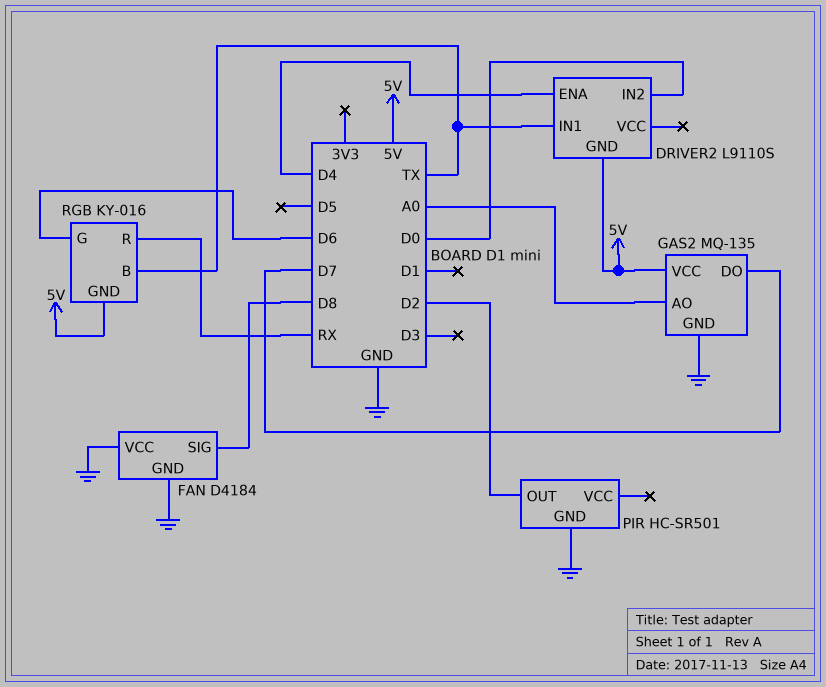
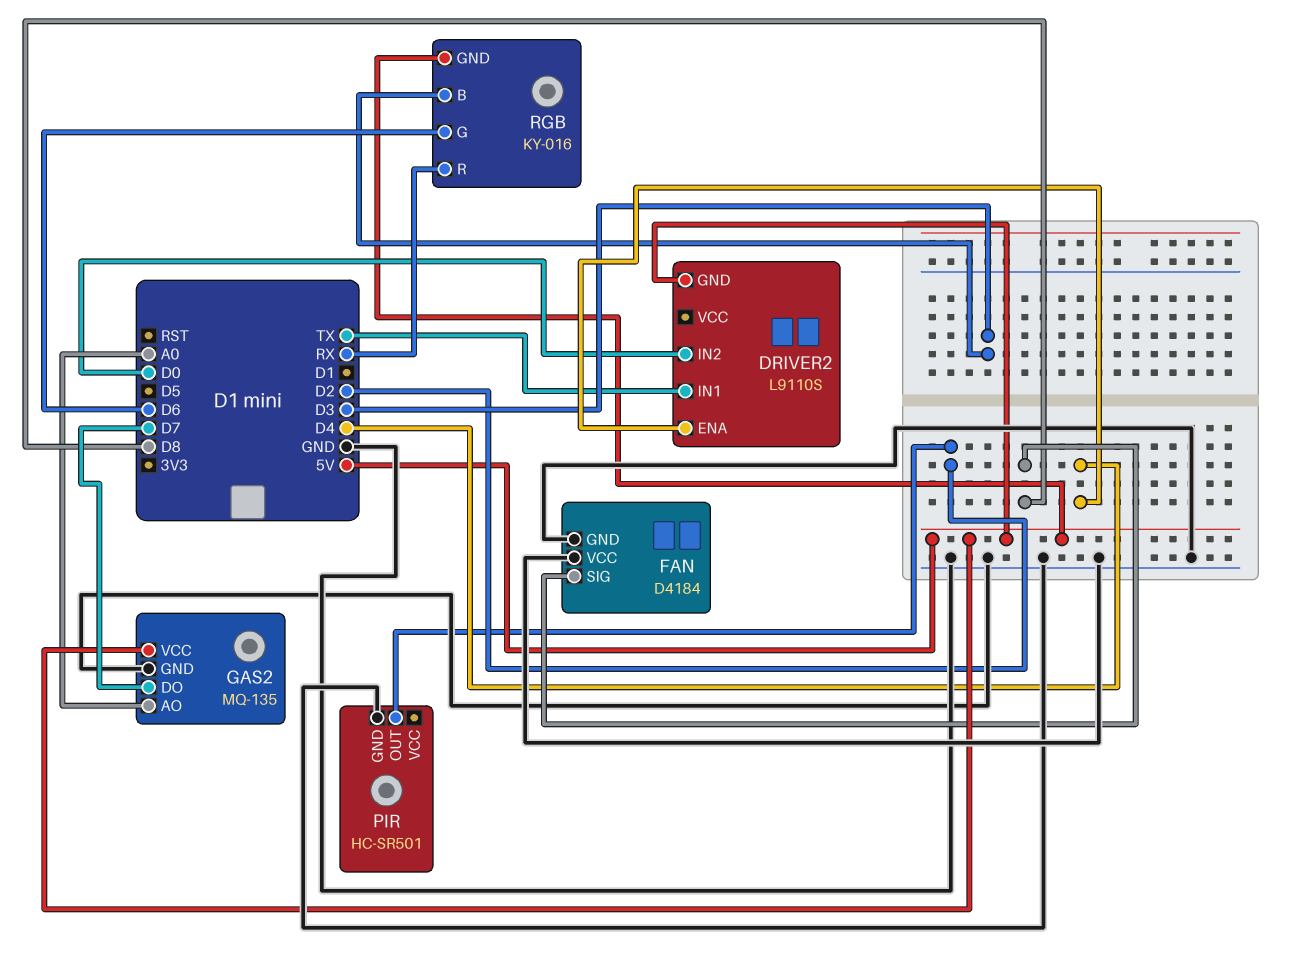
RGB pin B: TX -> D3

